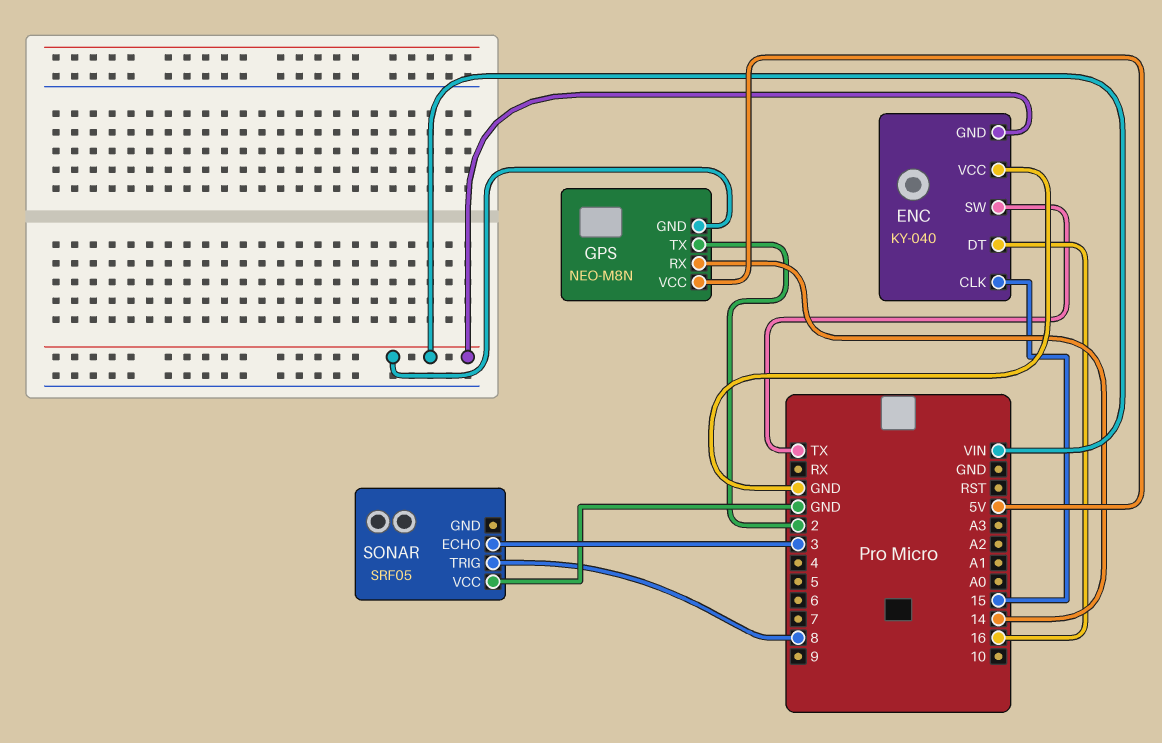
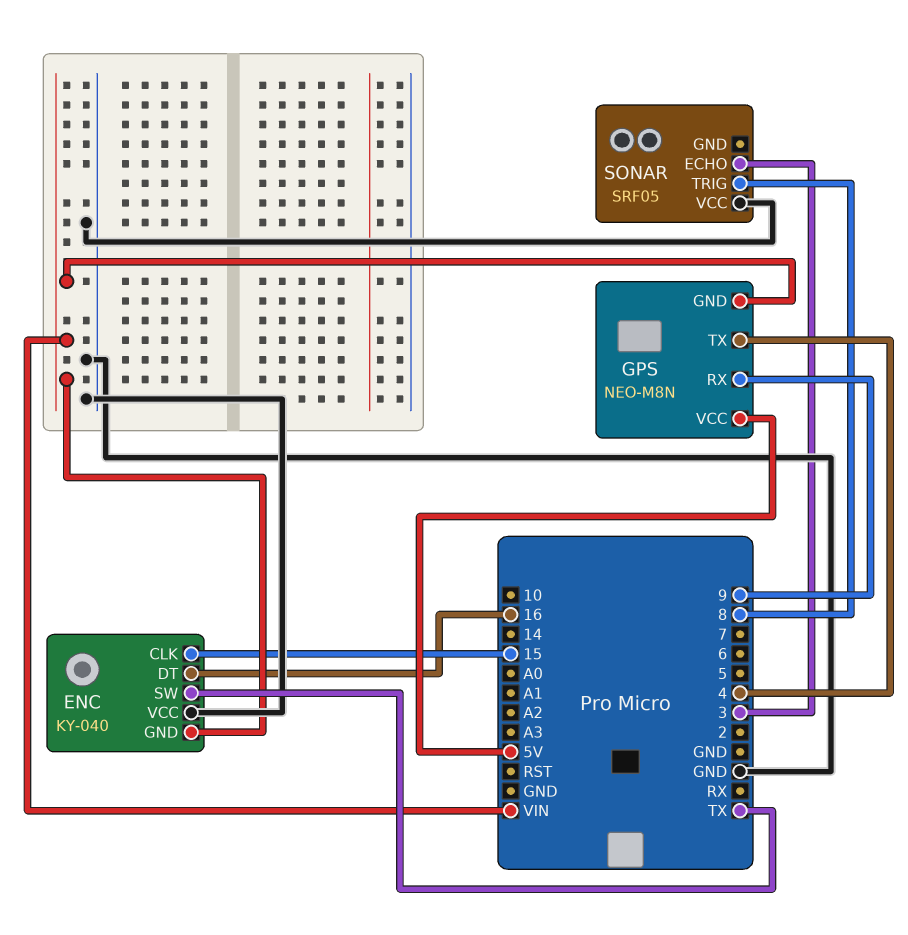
GPS pin RX: 14 -> 9
GPS pin TX: 2 -> 4

